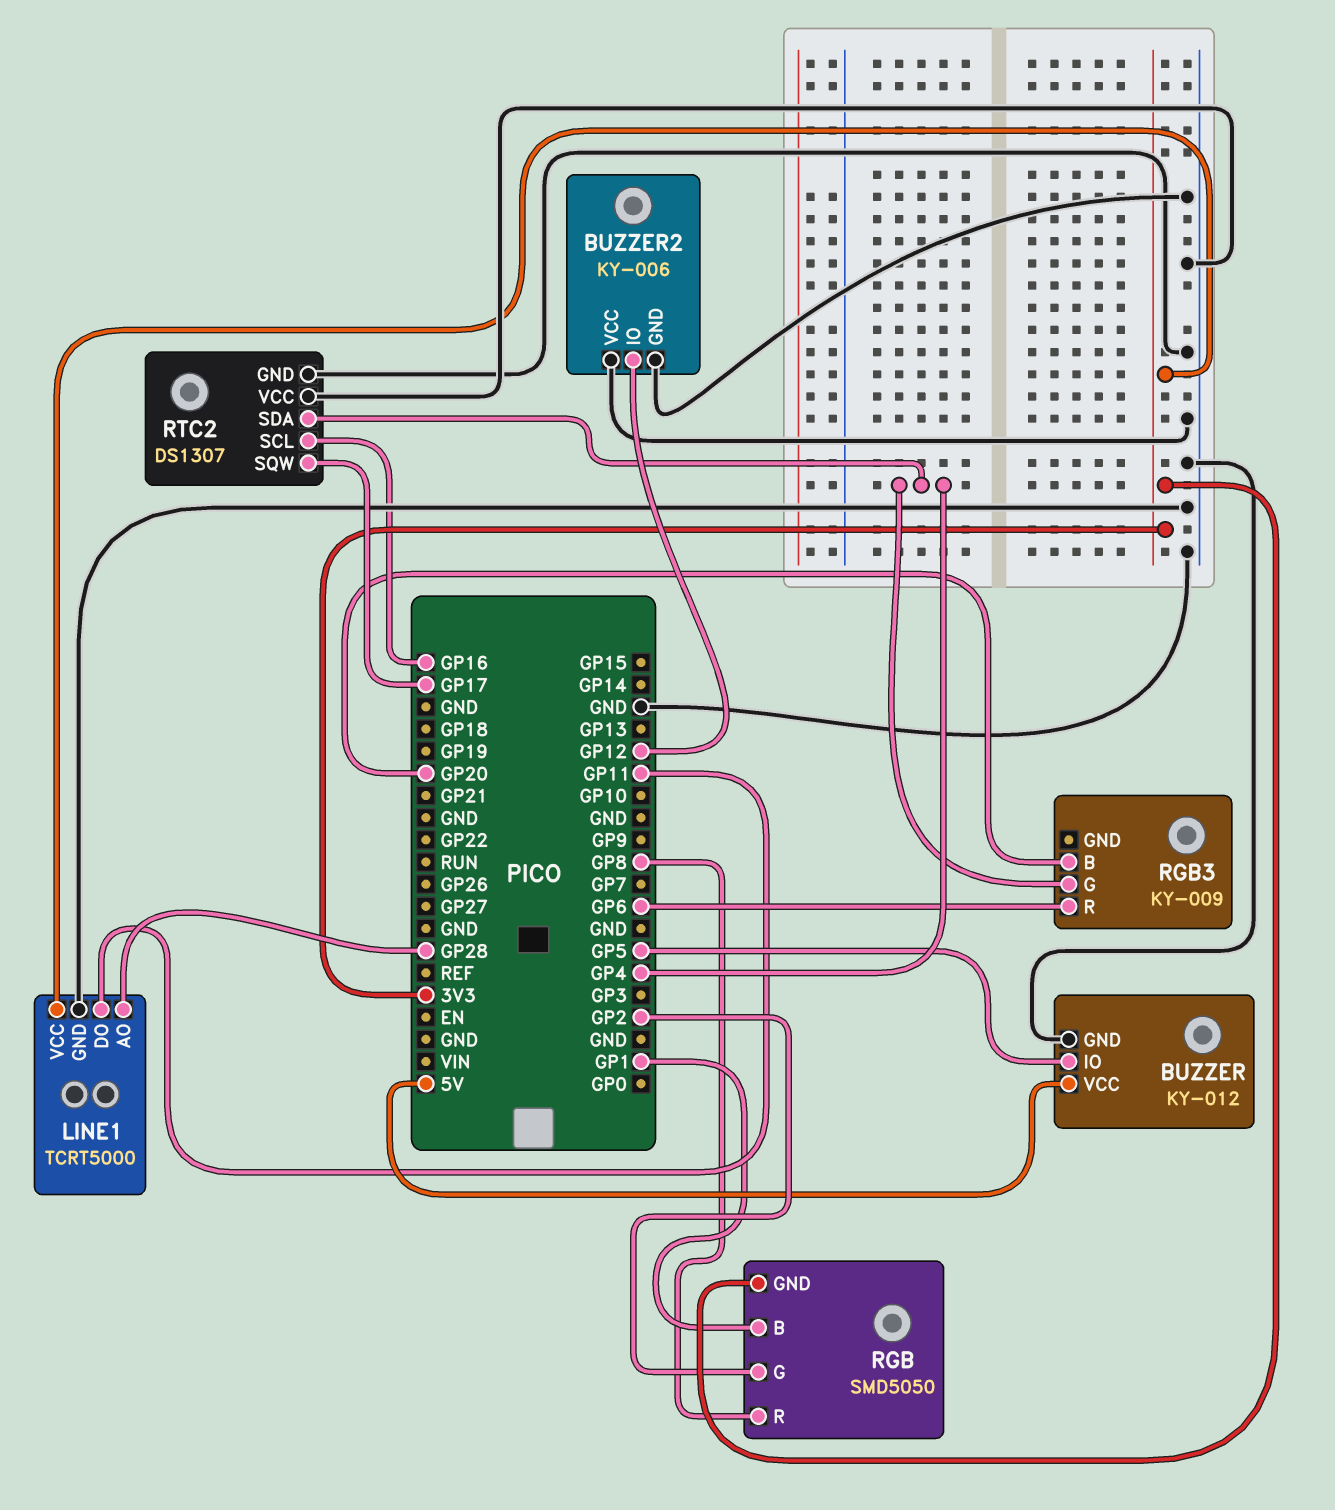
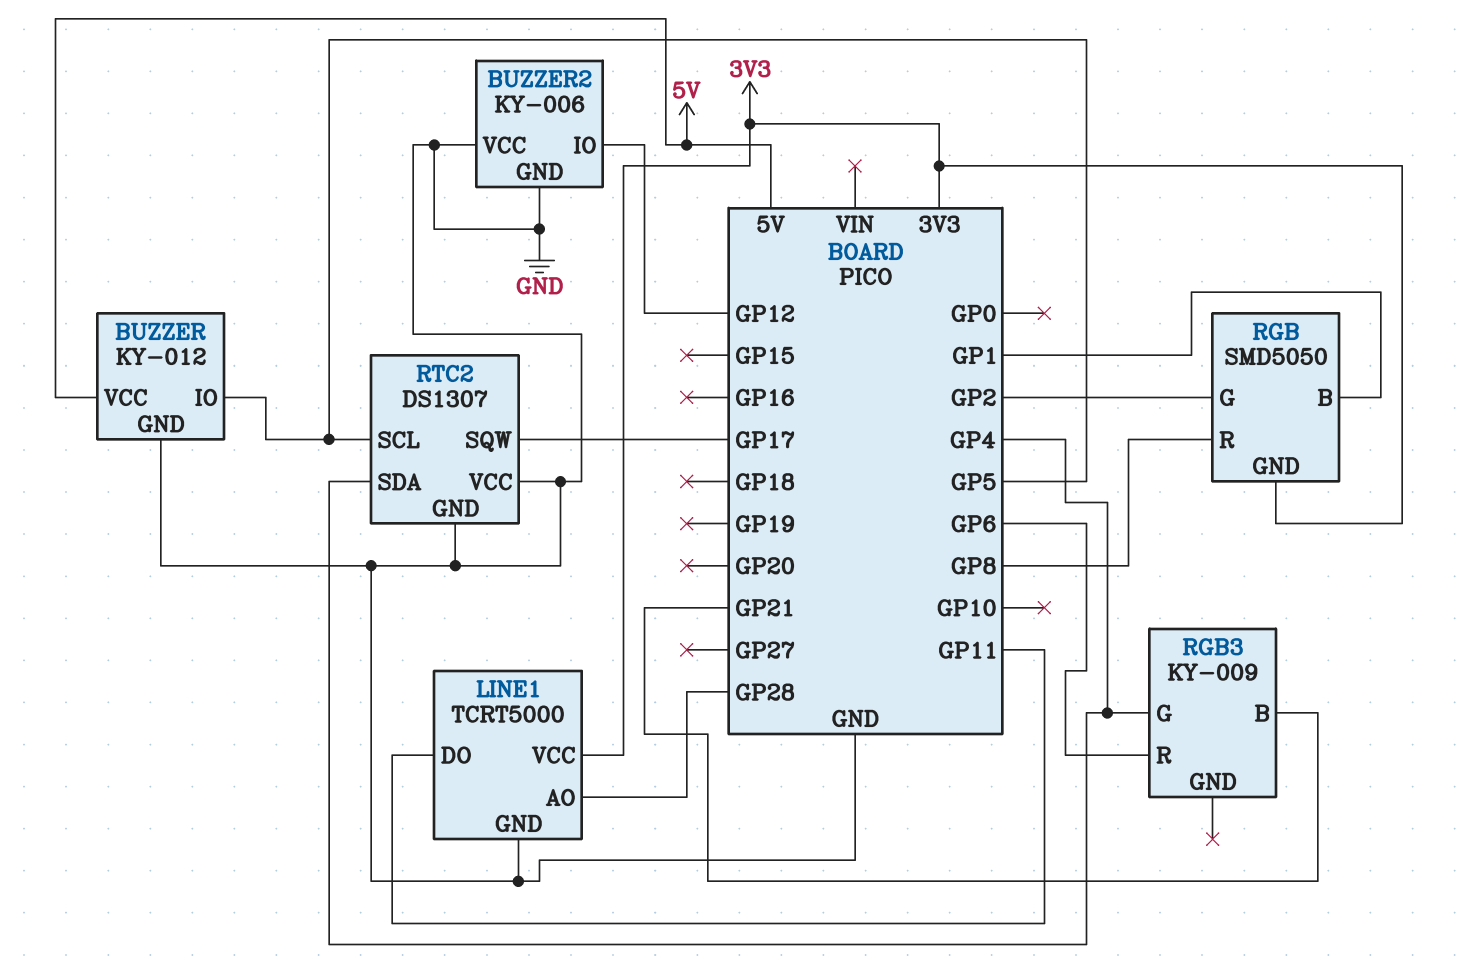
RGB3 pin B: GP20 -> GP21
RTC2 pin SCL: GP16 -> GP5

